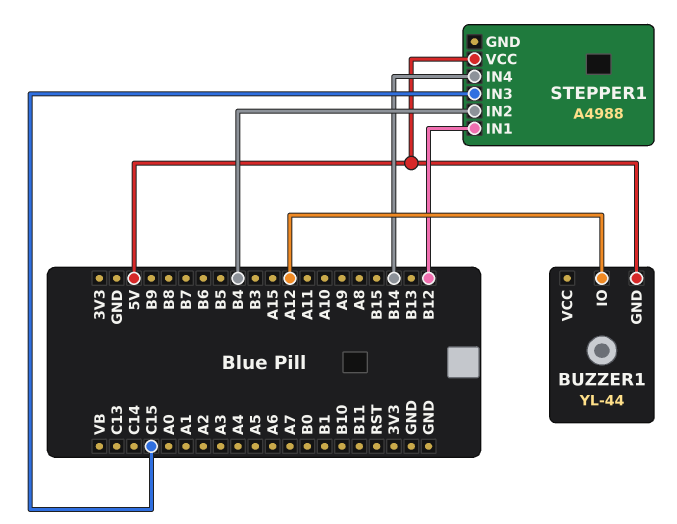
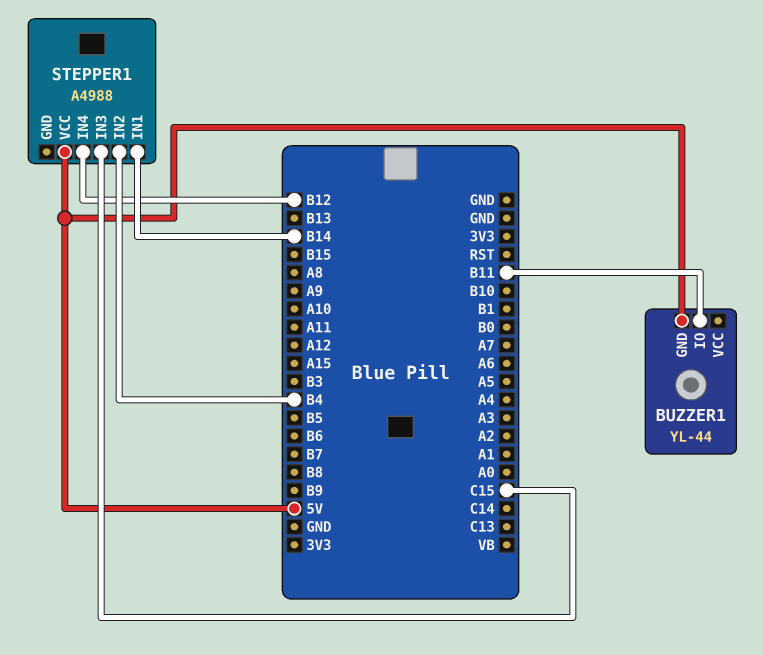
BUZZER1 pin IO: A12 -> B11
STEPPER1 pin IN1: B12 -> B14
STEPPER1 pin IN4: B14 -> B12

